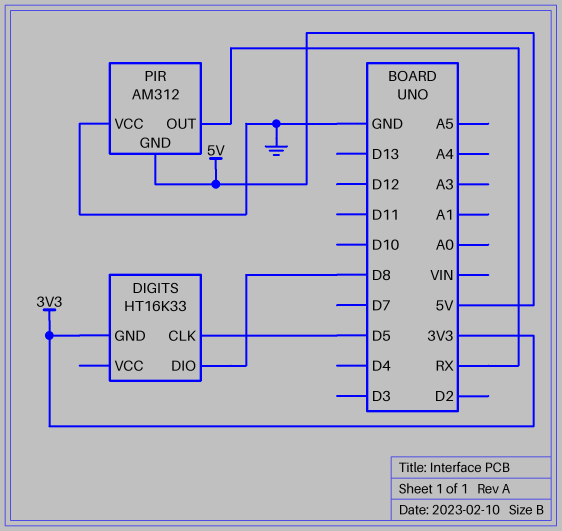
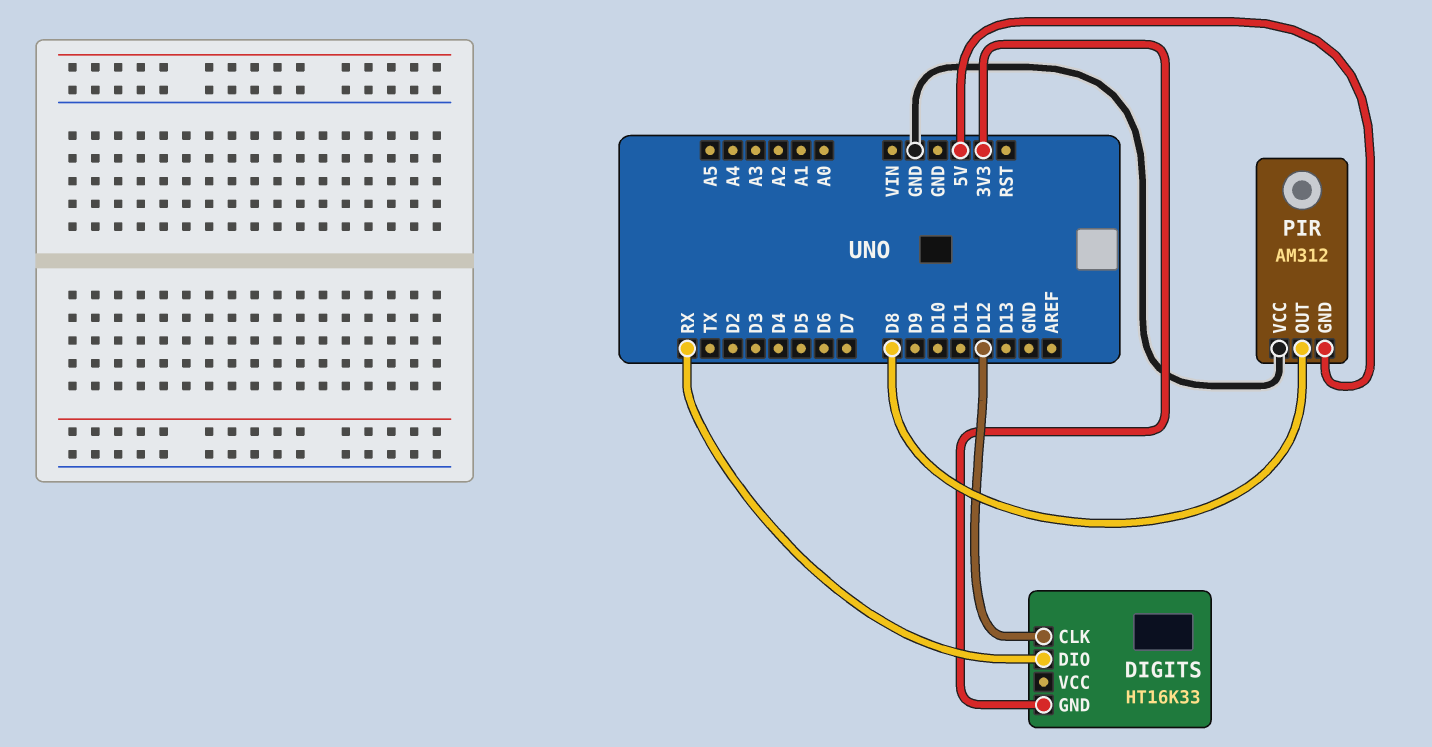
DIGITS pin CLK: D5 -> D12
DIGITS pin DIO: D8 -> RX
PIR pin OUT: RX -> D8

